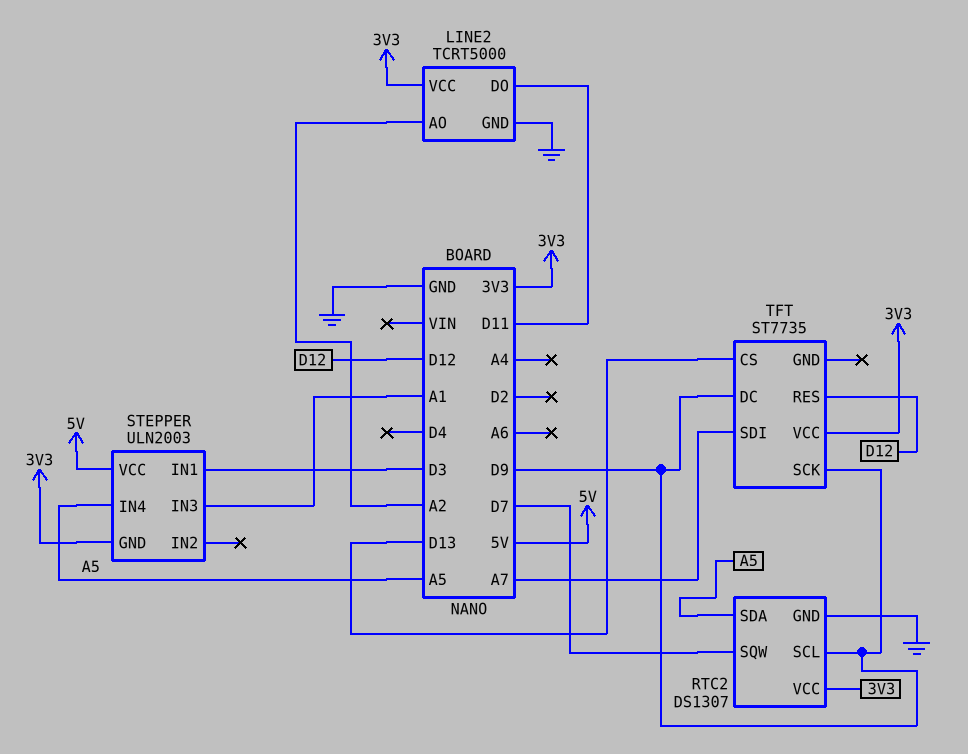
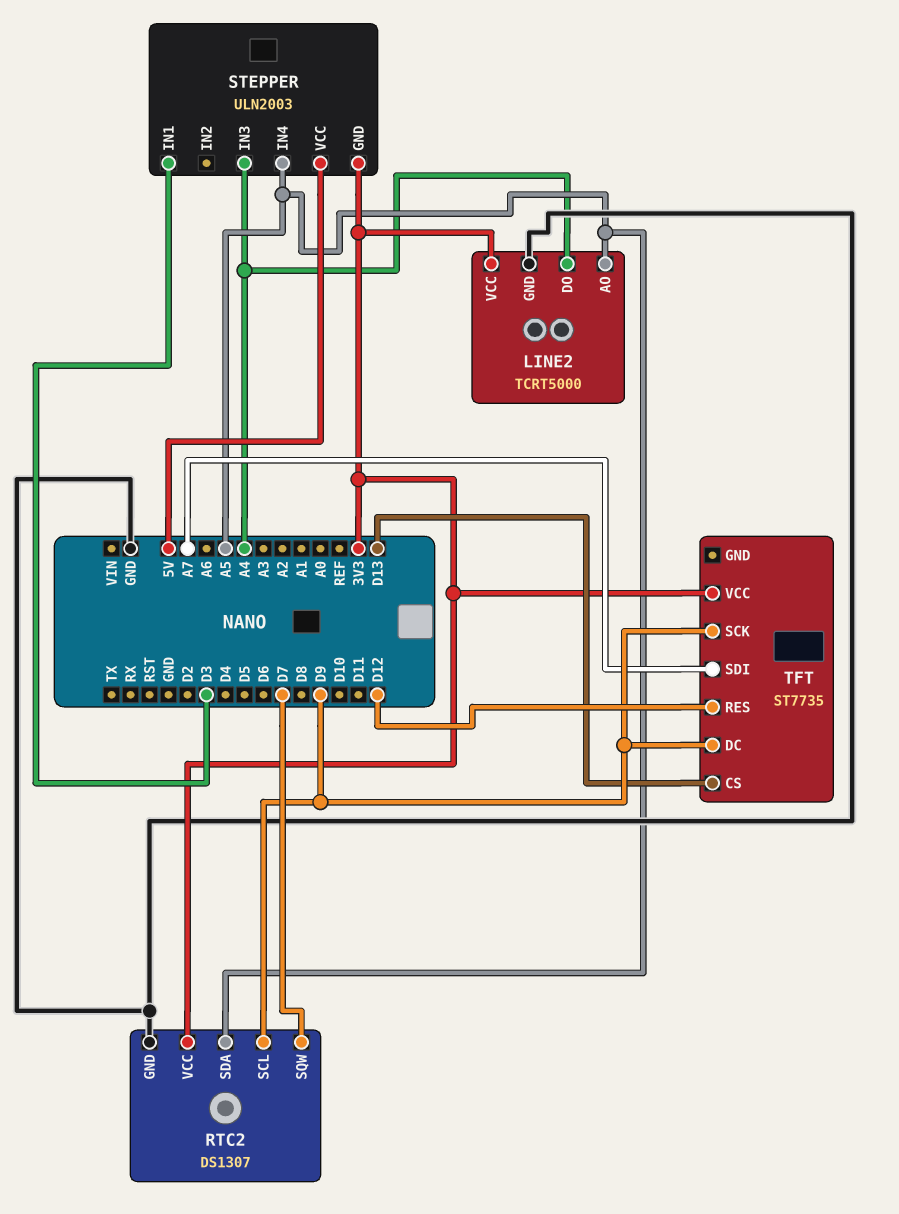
LINE2 pin AO: A2 -> A5
LINE2 pin DO: D11 -> A4
STEPPER pin IN3: A1 -> A4

